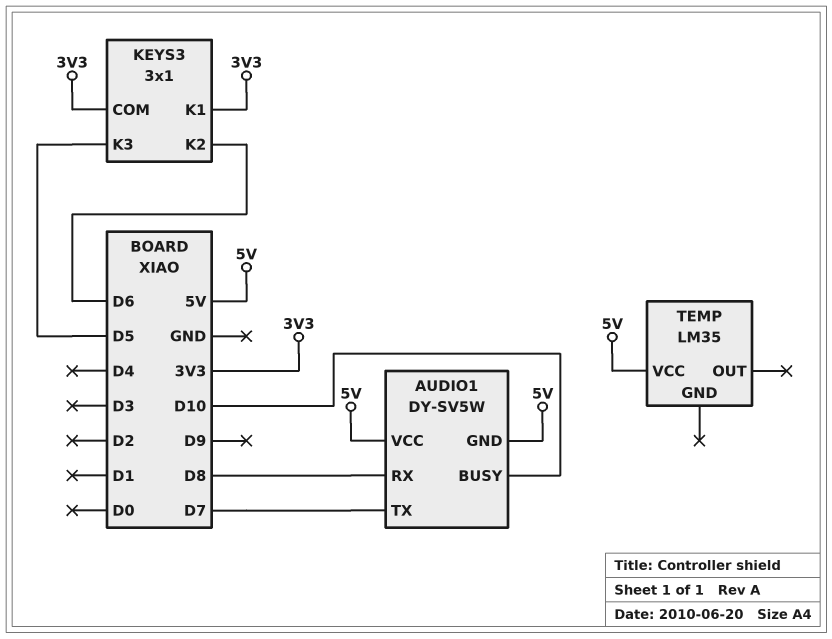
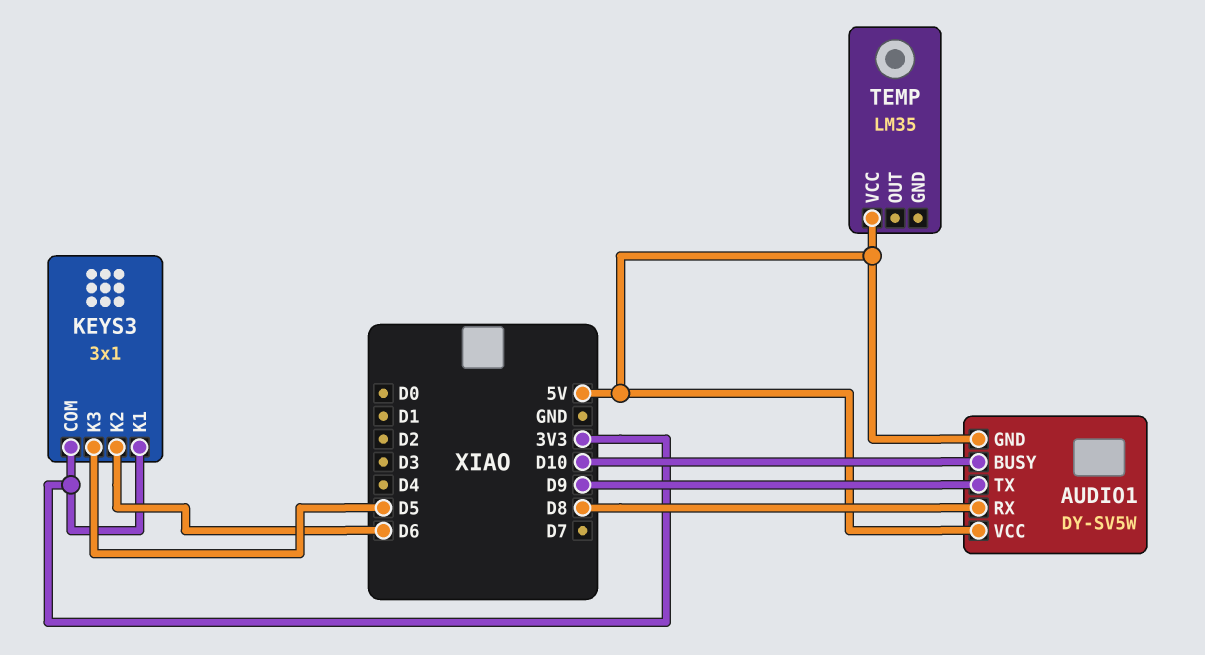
AUDIO1 pin TX: D7 -> D9

